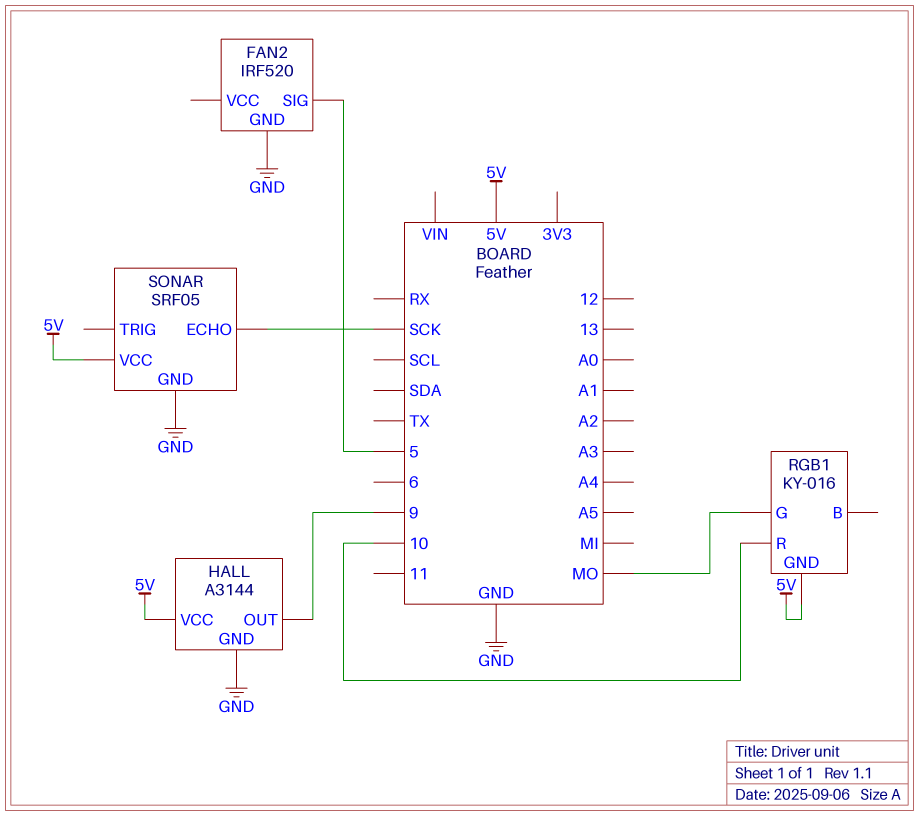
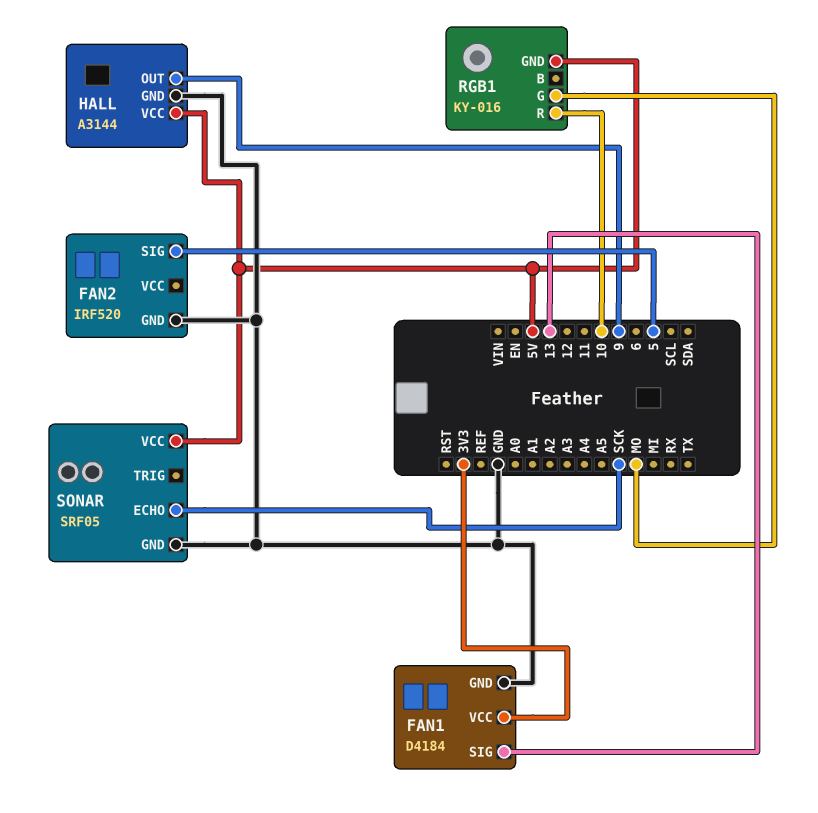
FAN1: none -> D4184
FAN1 pin GND: none -> GND
FAN1 pin SIG: none -> 13
FAN1 pin VCC: none -> 3V3

